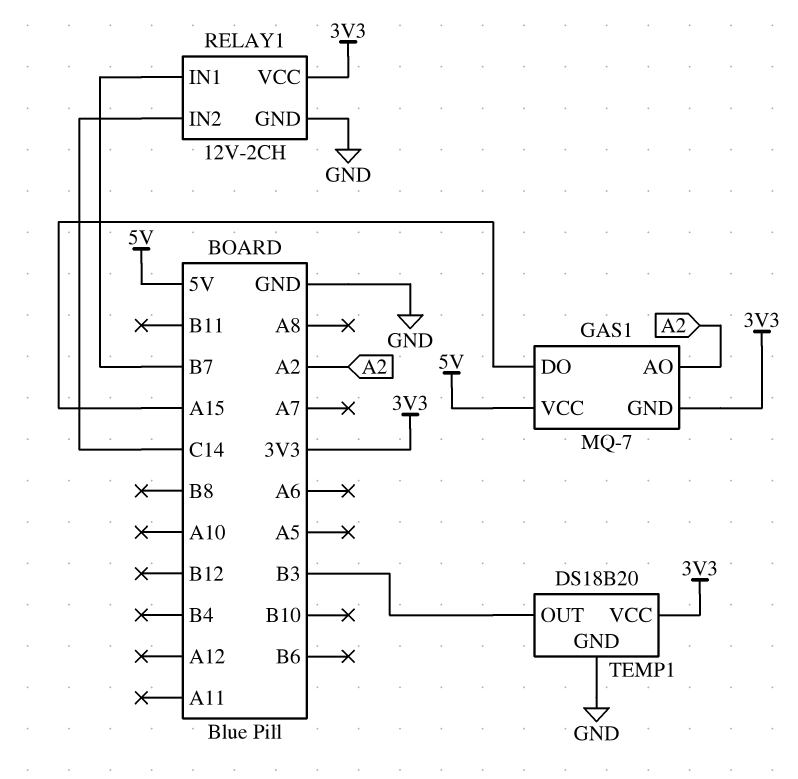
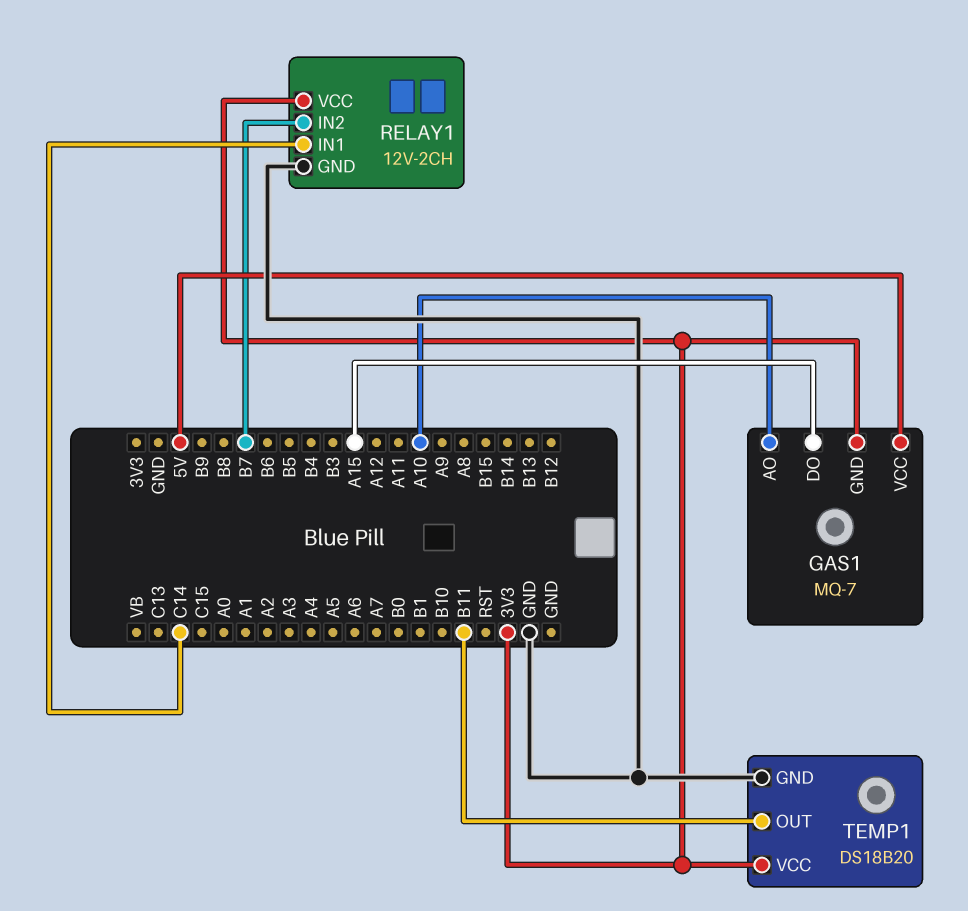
GAS1 pin AO: A2 -> A10
RELAY1 pin IN1: B7 -> C14
RELAY1 pin IN2: C14 -> B7
TEMP1 pin OUT: B3 -> B11

